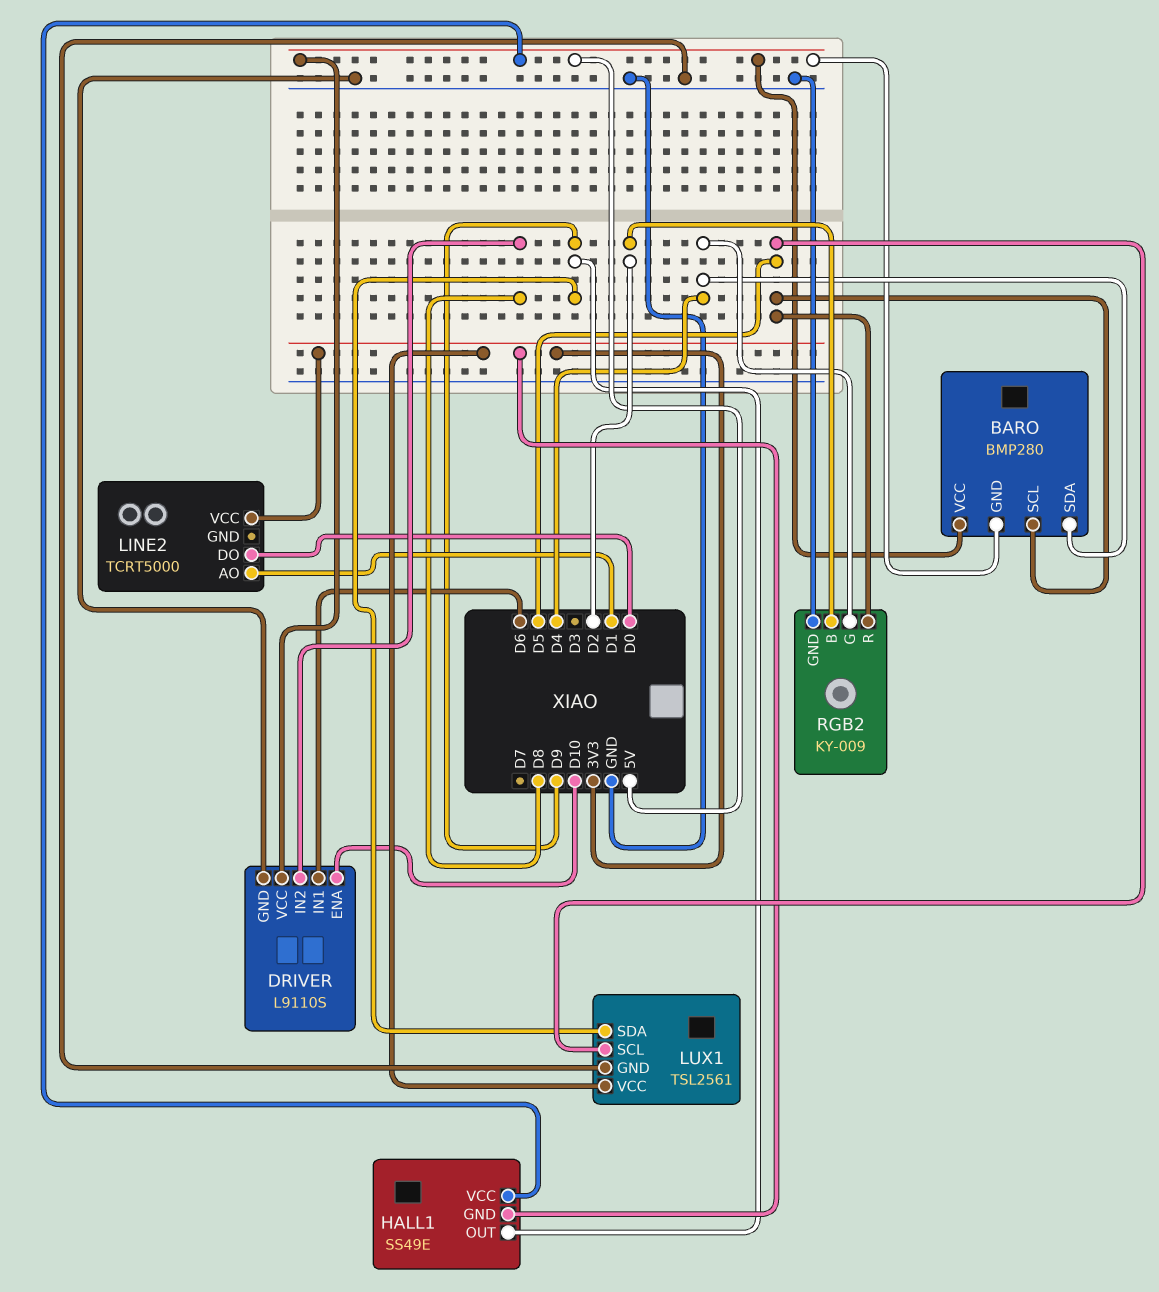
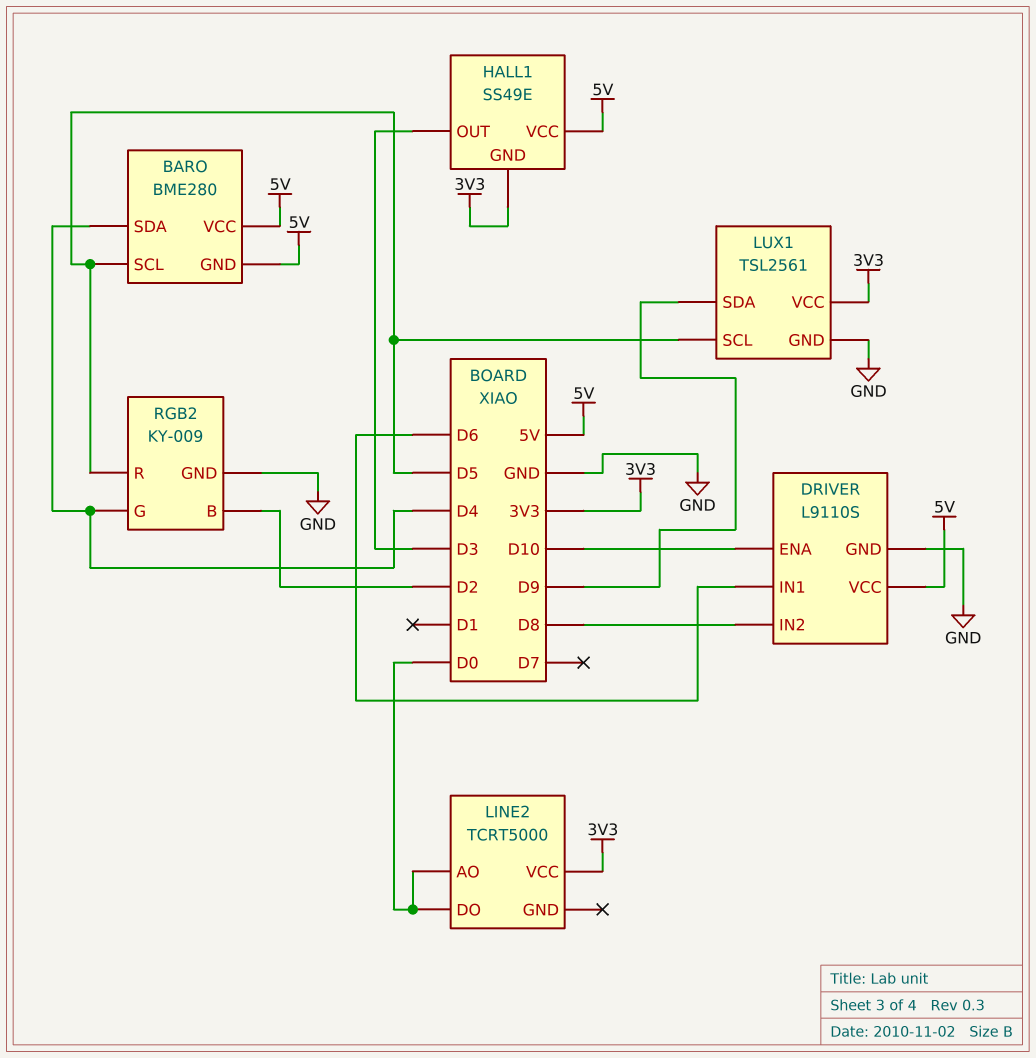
BARO: BMP280 -> BME280
HALL1 pin OUT: D9 -> D3
LINE2 pin AO: D1 -> D0

